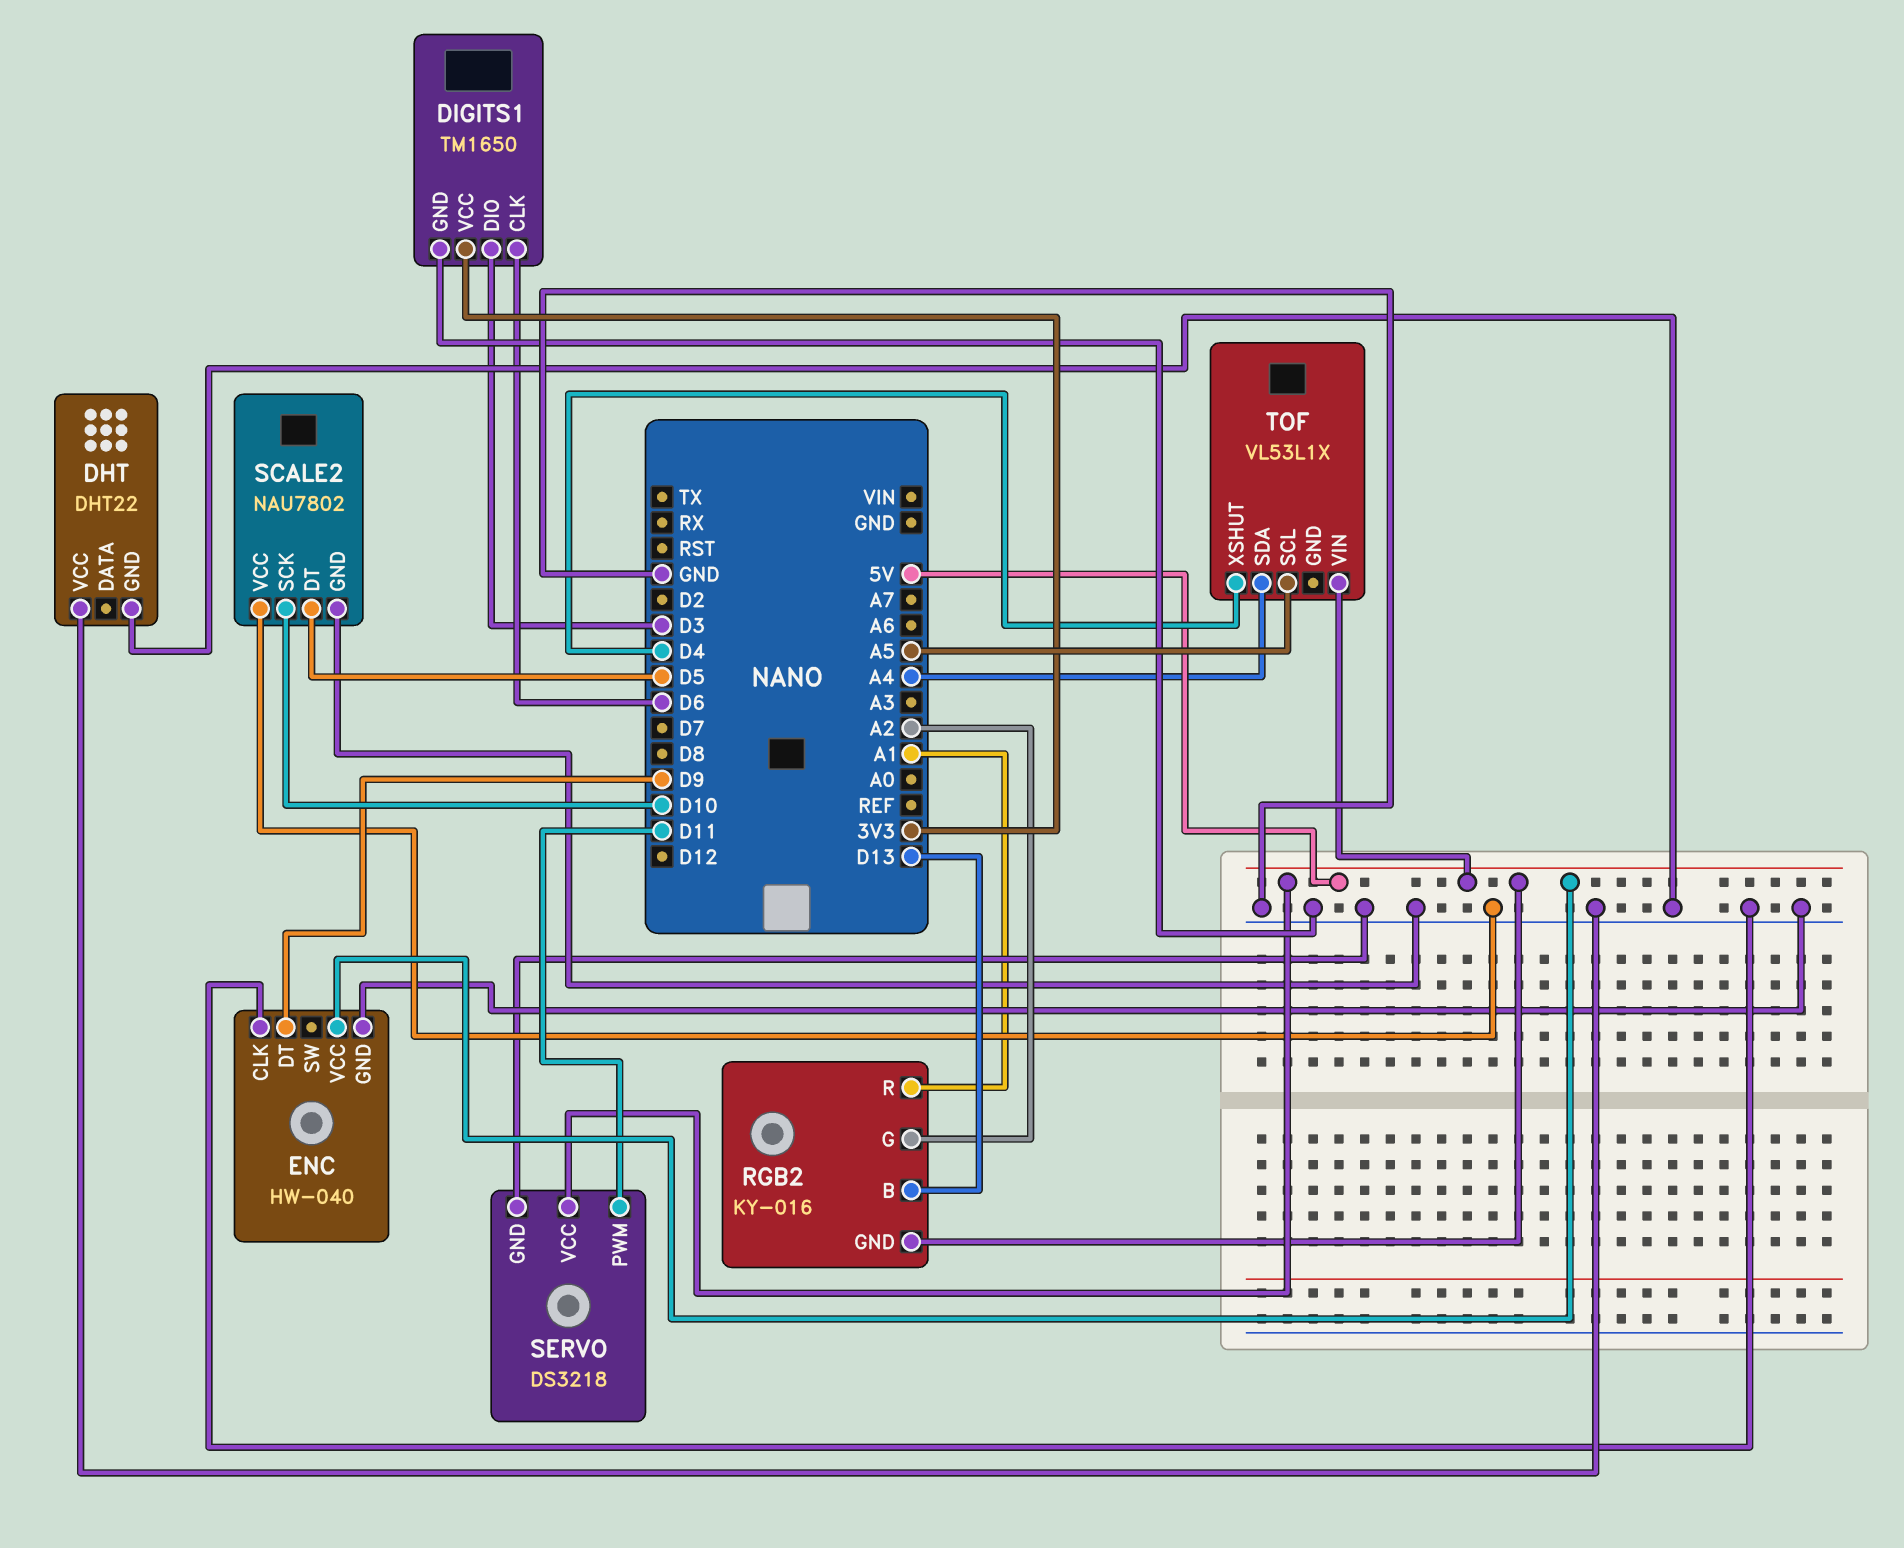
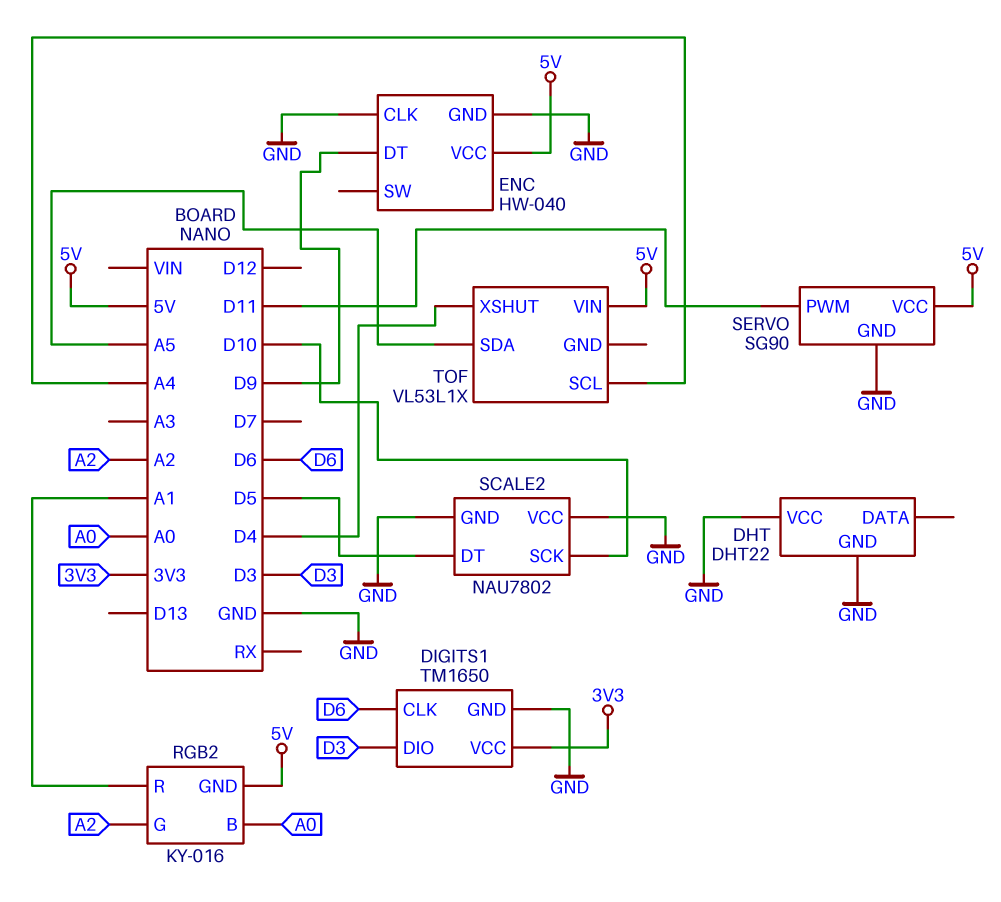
RGB2 pin B: D13 -> A0
SERVO: DS3218 -> SG90
TOF pin SCL: A5 -> A4
TOF pin SDA: A4 -> A5

